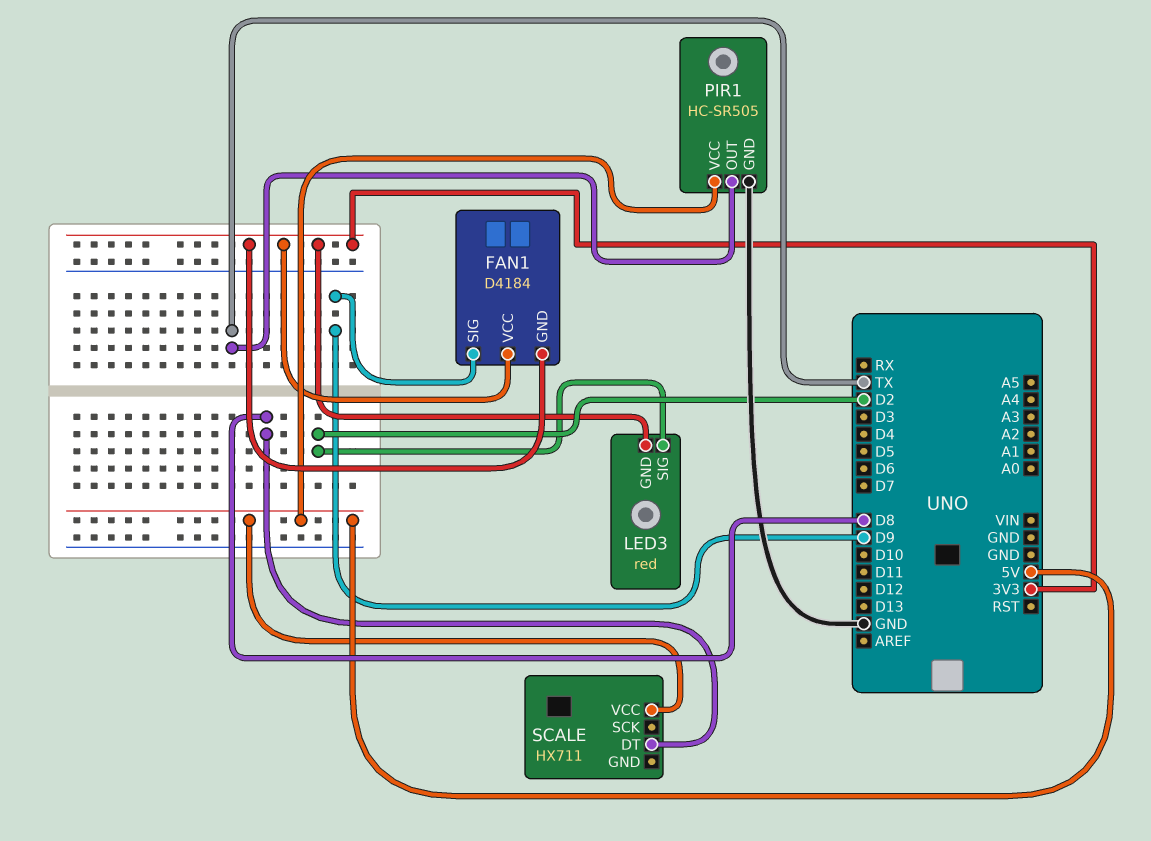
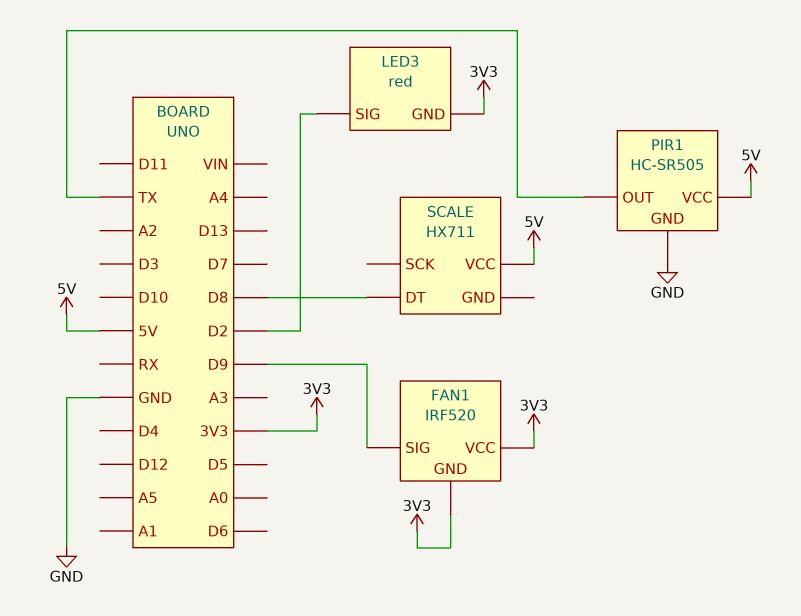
FAN1: D4184 -> IRF520

